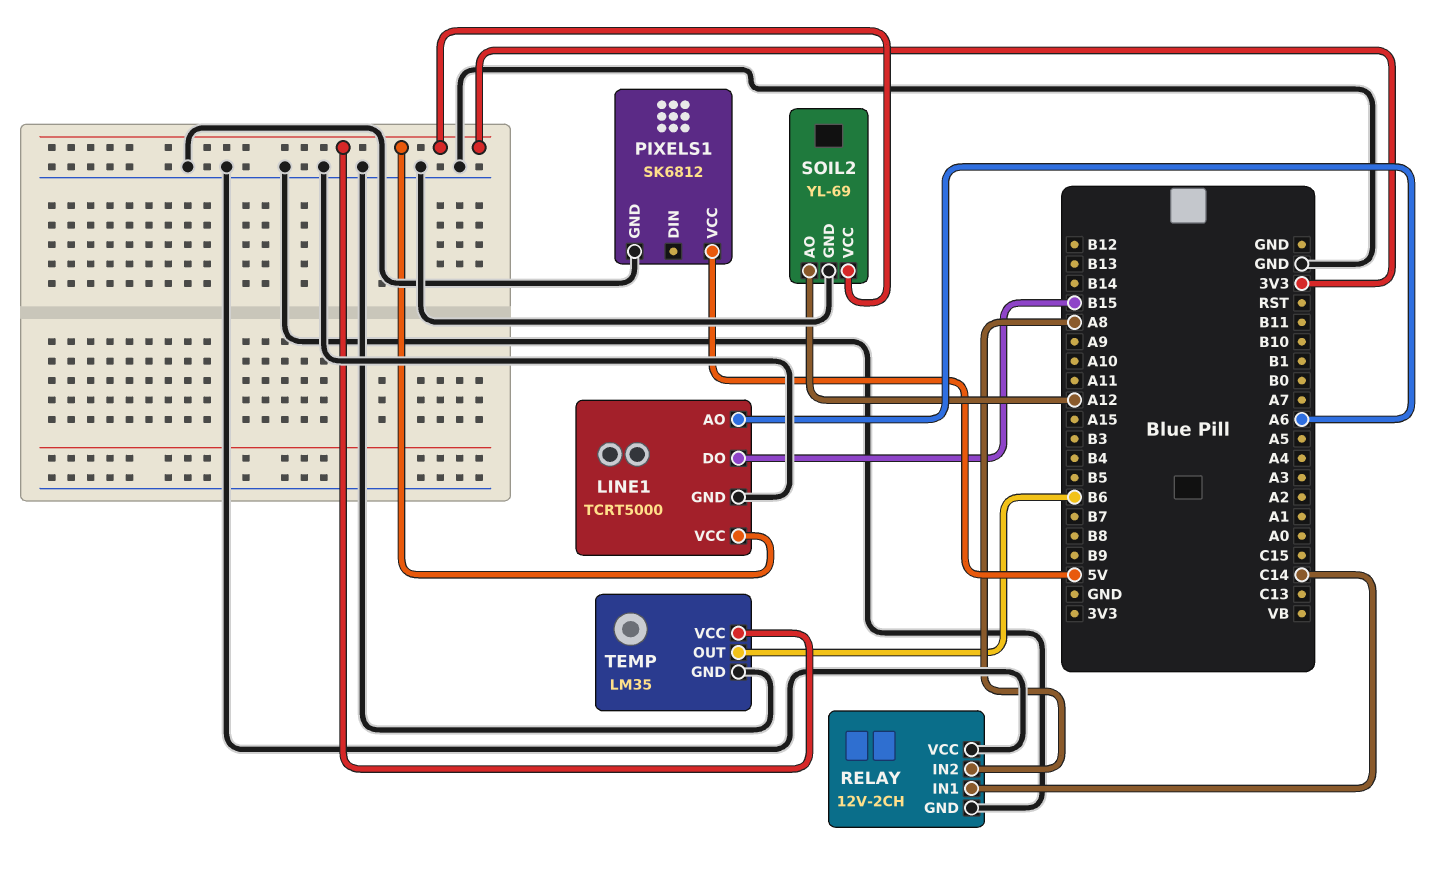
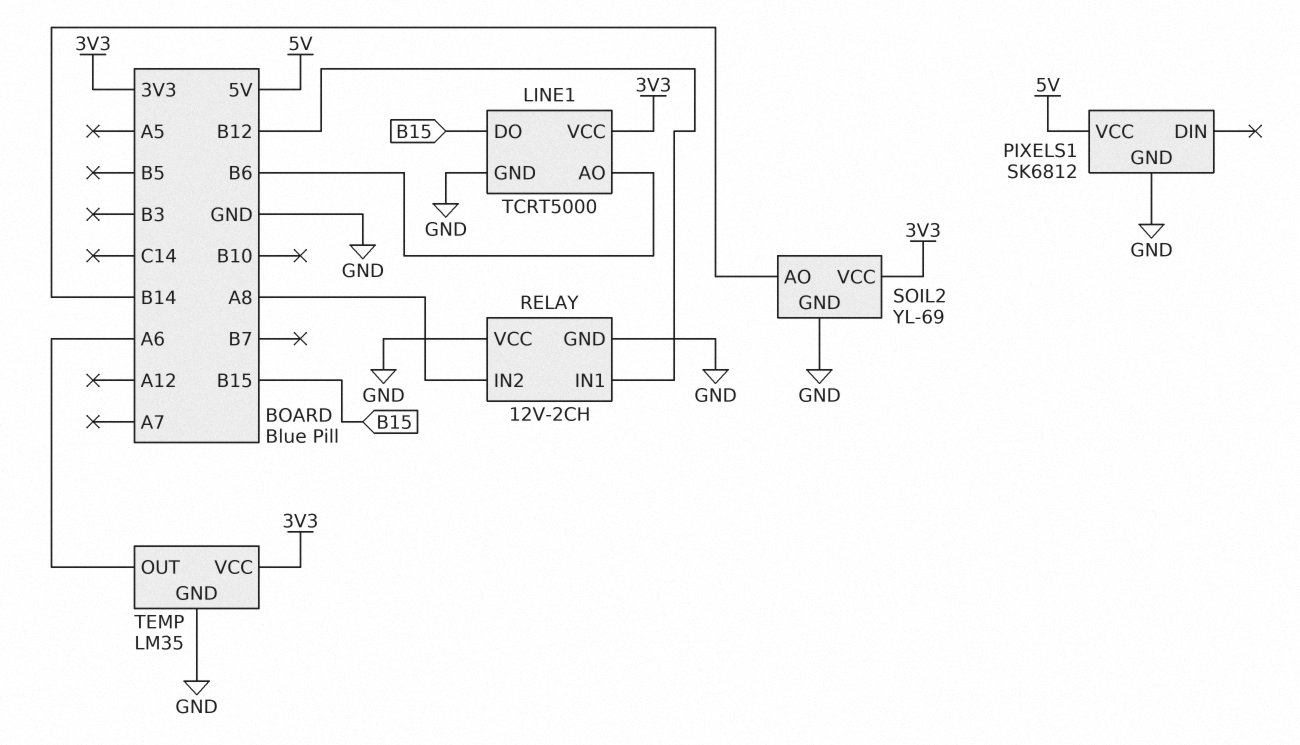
LINE1 pin AO: A6 -> B6
RELAY pin IN1: C14 -> B12
SOIL2 pin AO: A12 -> B14
TEMP pin OUT: B6 -> A6

